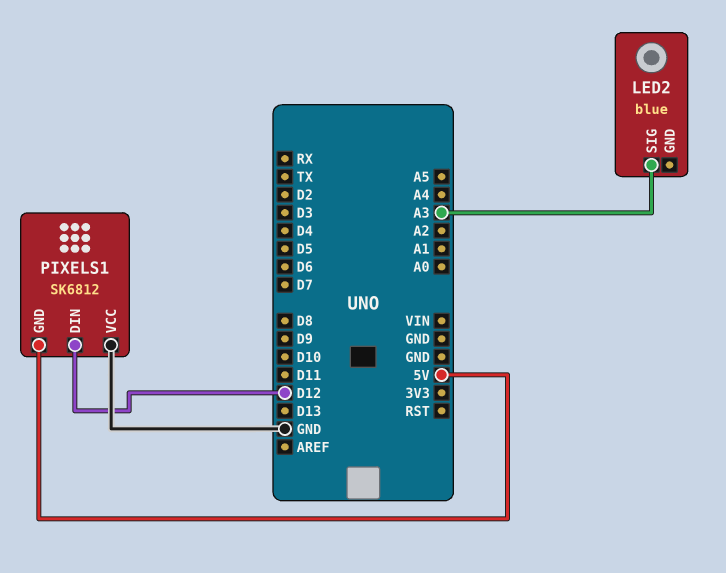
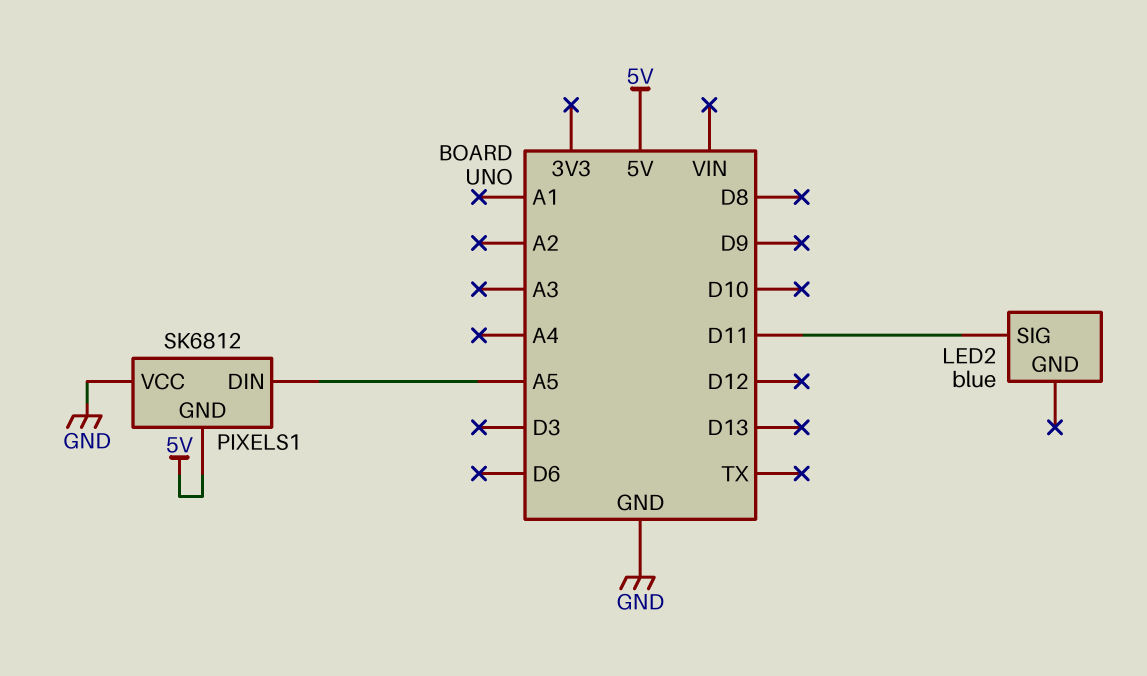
LED2 pin SIG: A3 -> D11
PIXELS1 pin DIN: D12 -> A5

